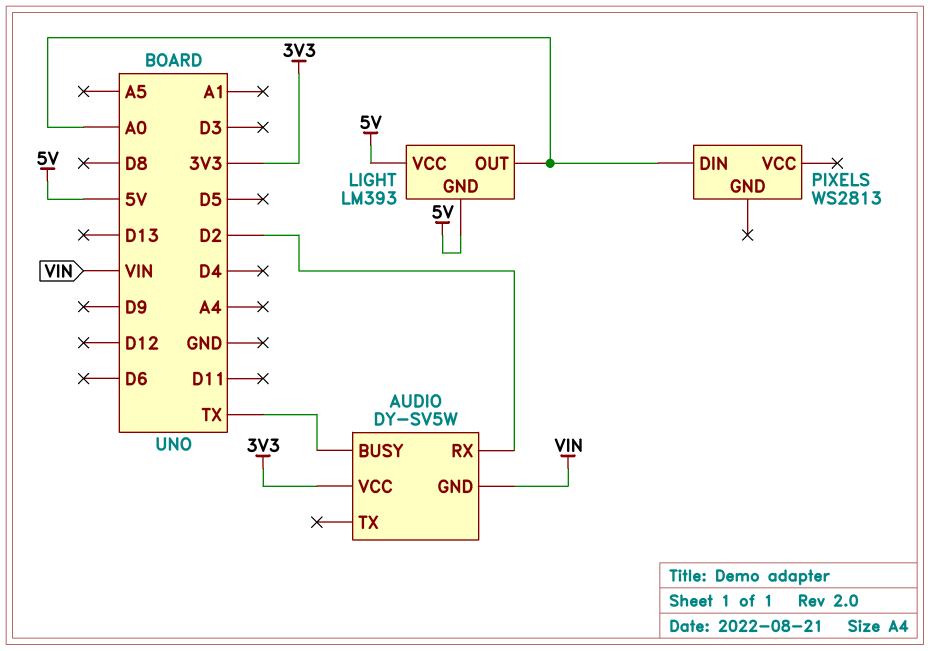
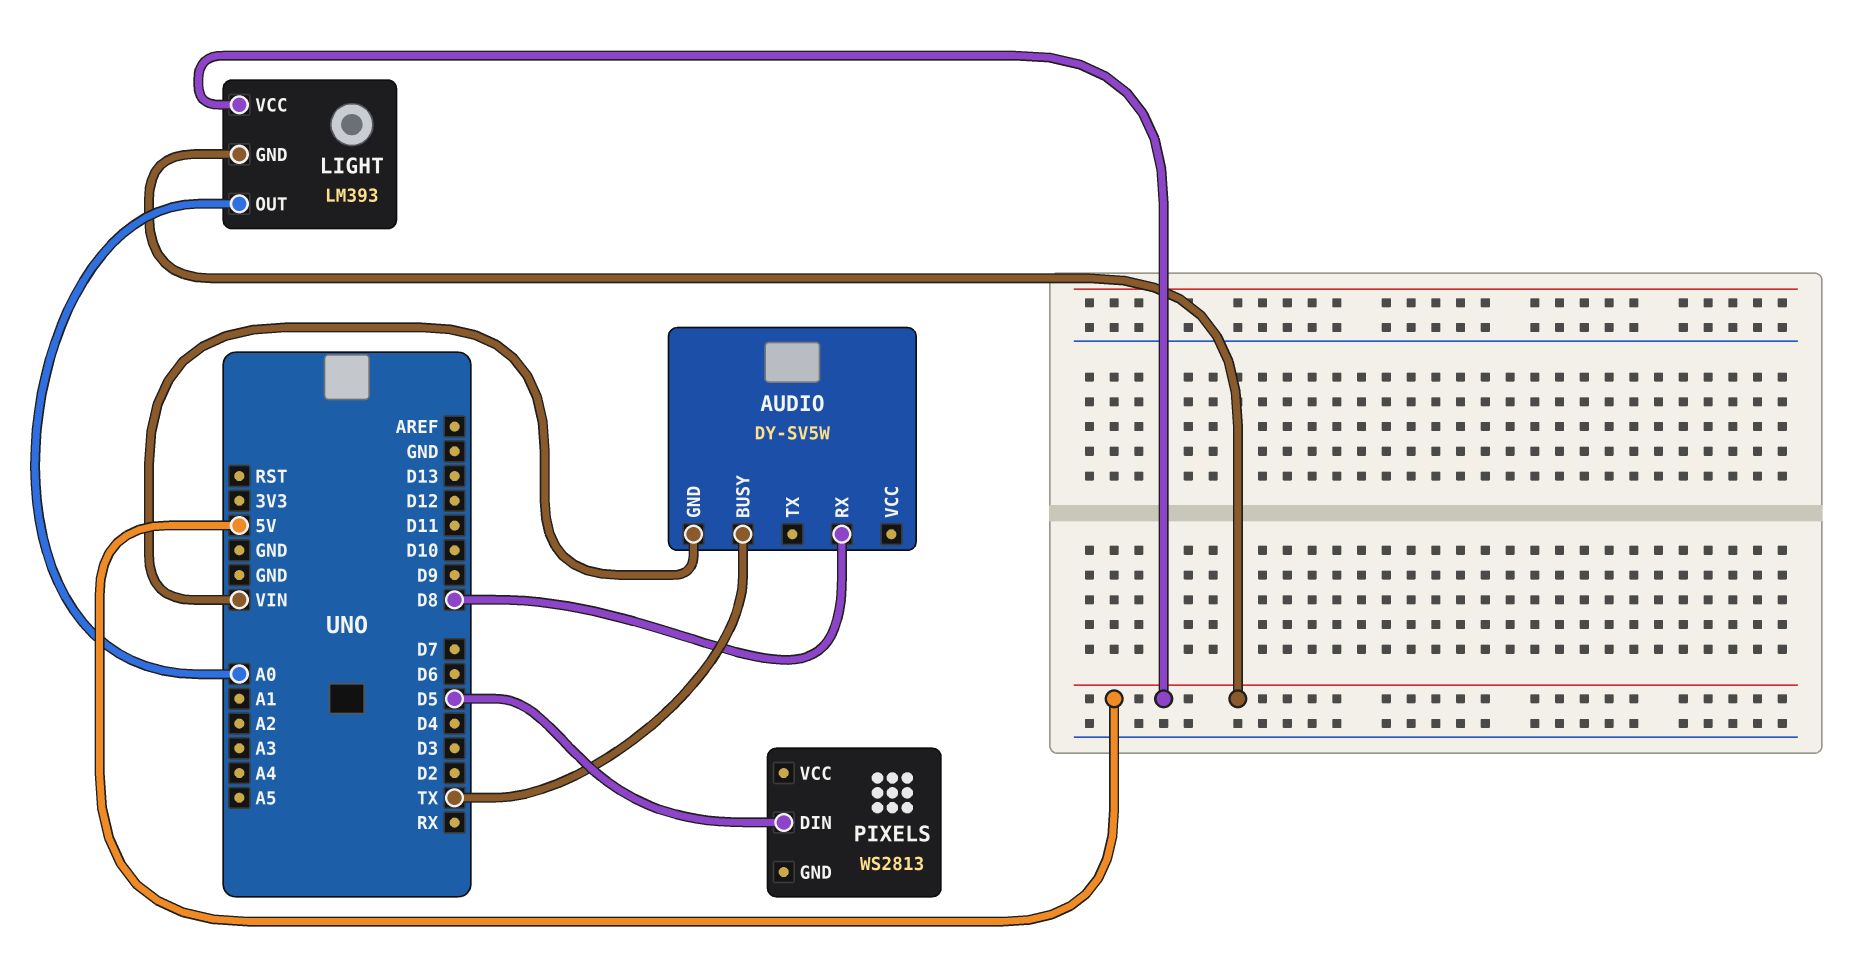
AUDIO pin RX: D2 -> D8
AUDIO pin VCC: 3V3 -> none
PIXELS pin DIN: A0 -> D5

